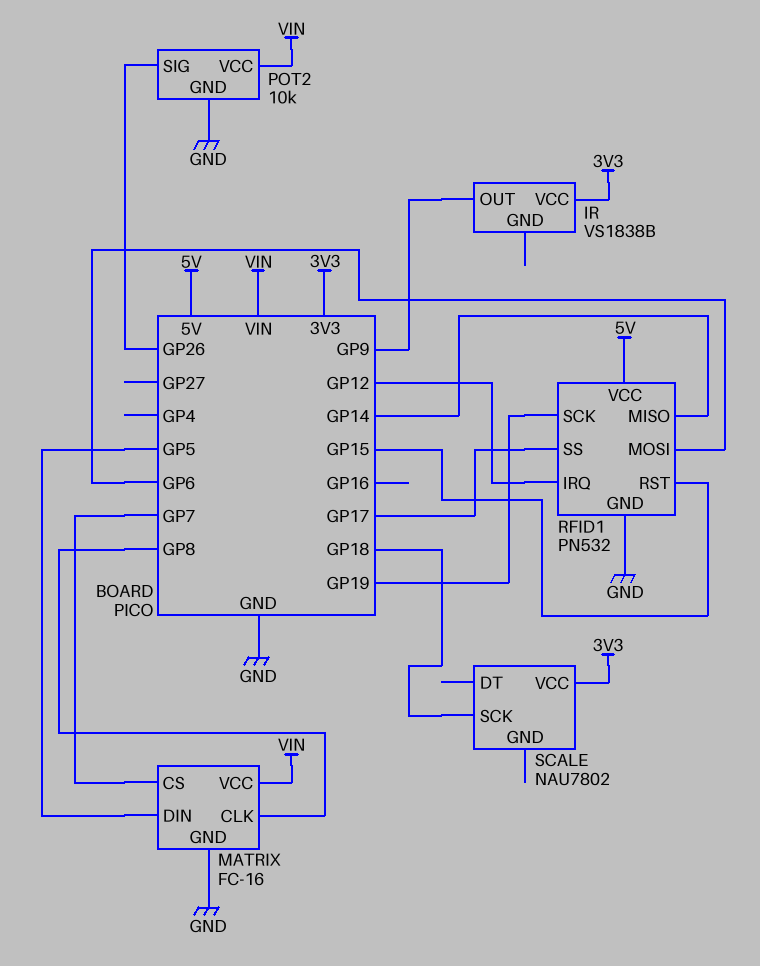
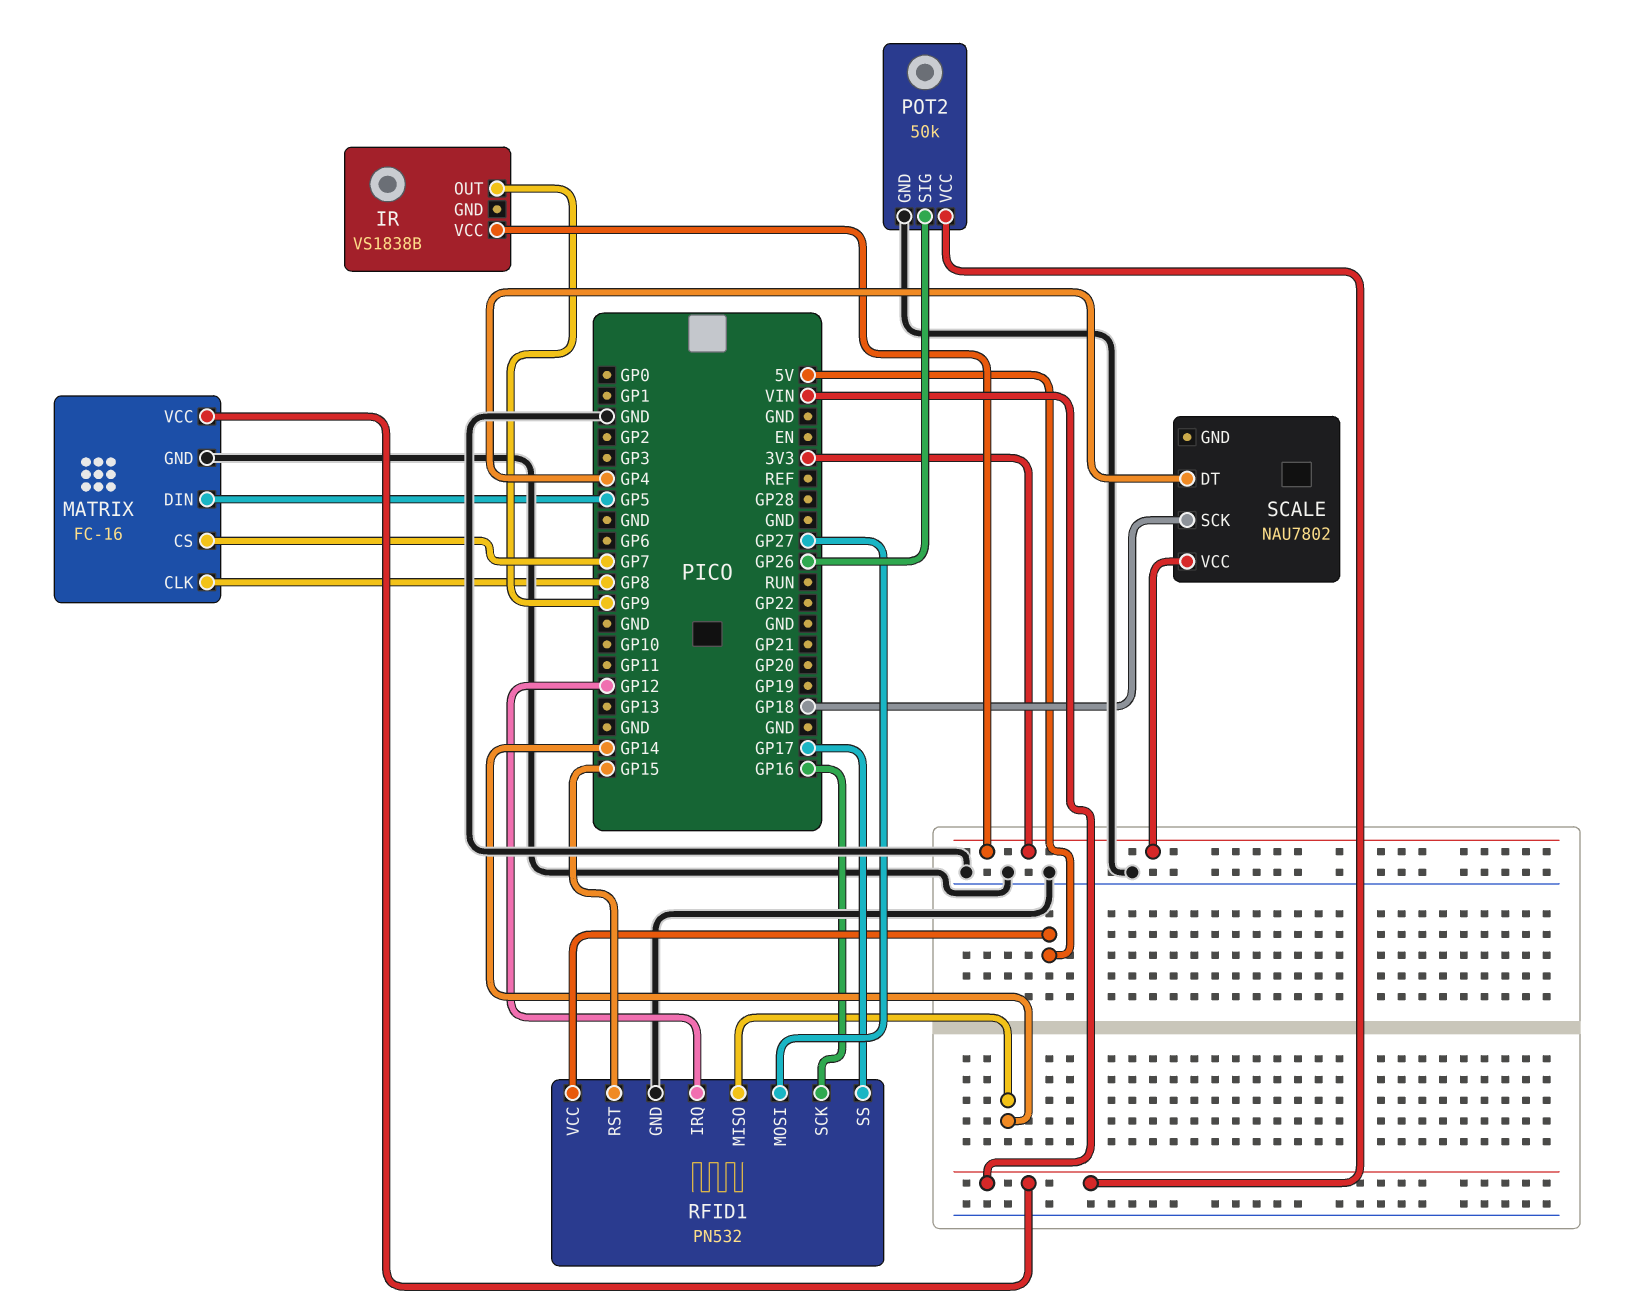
POT2: 10k -> 50k
RFID1 pin MOSI: GP6 -> GP27
RFID1 pin SCK: GP19 -> GP16
SCALE pin DT: none -> GP4

